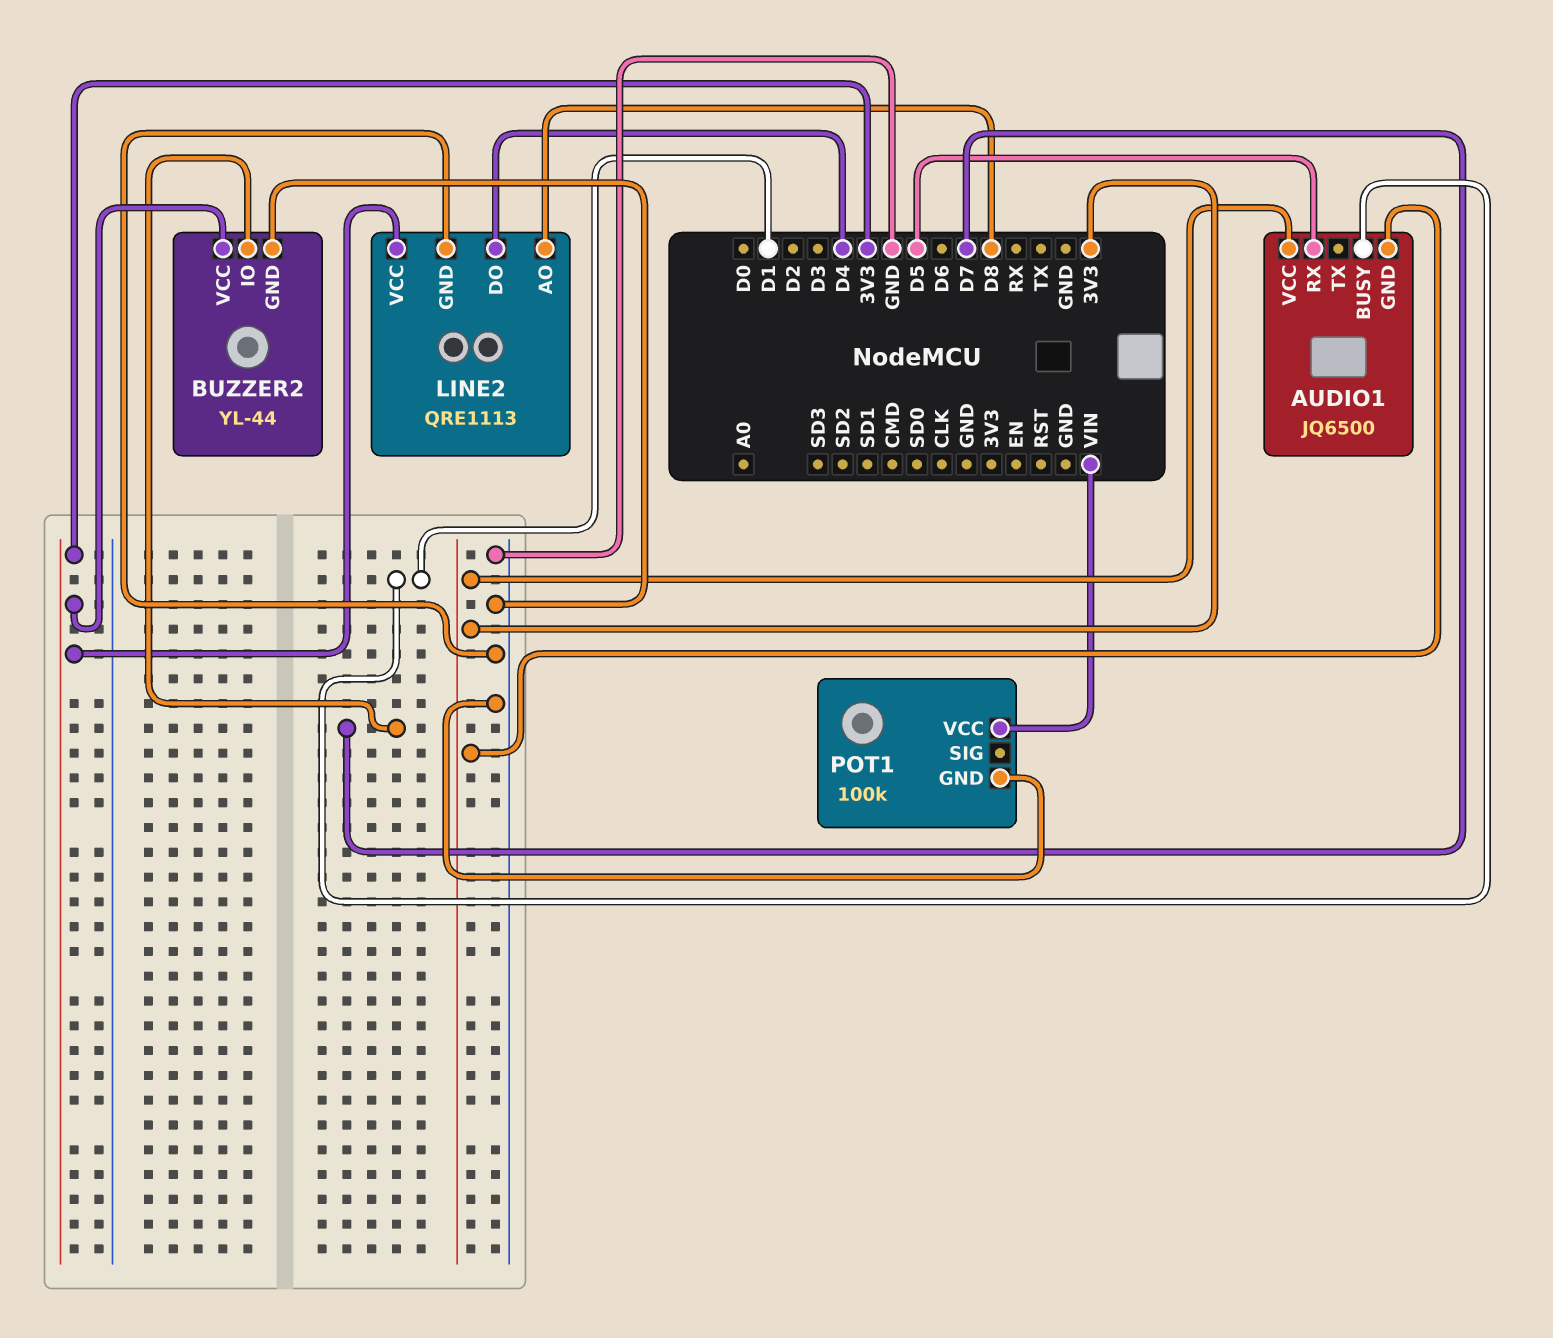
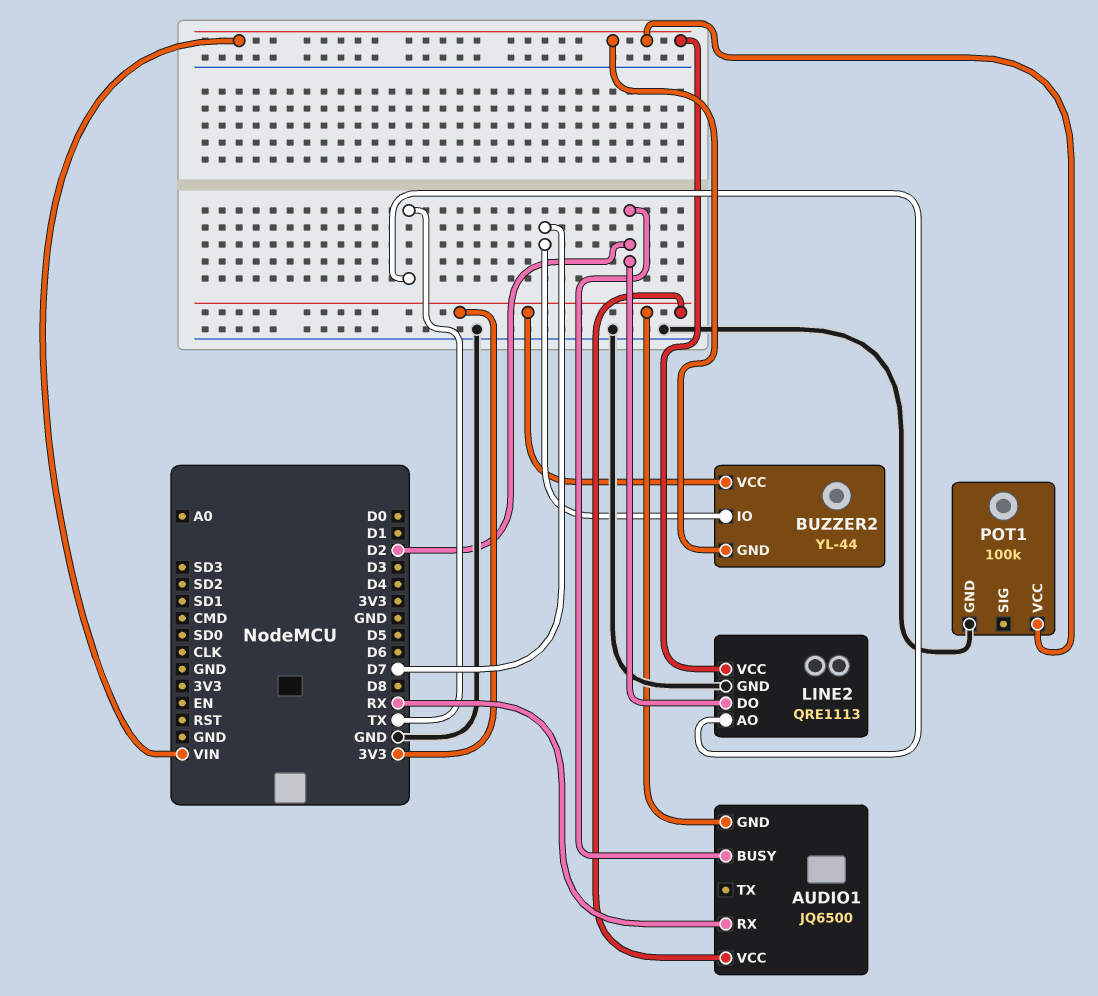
AUDIO1 pin BUSY: D1 -> D2
AUDIO1 pin RX: D5 -> RX
BUZZER2 pin GND: GND -> VIN
LINE2 pin AO: D8 -> TX
LINE2 pin DO: D4 -> D2
LINE2 pin VCC: 3V3 -> VIN

